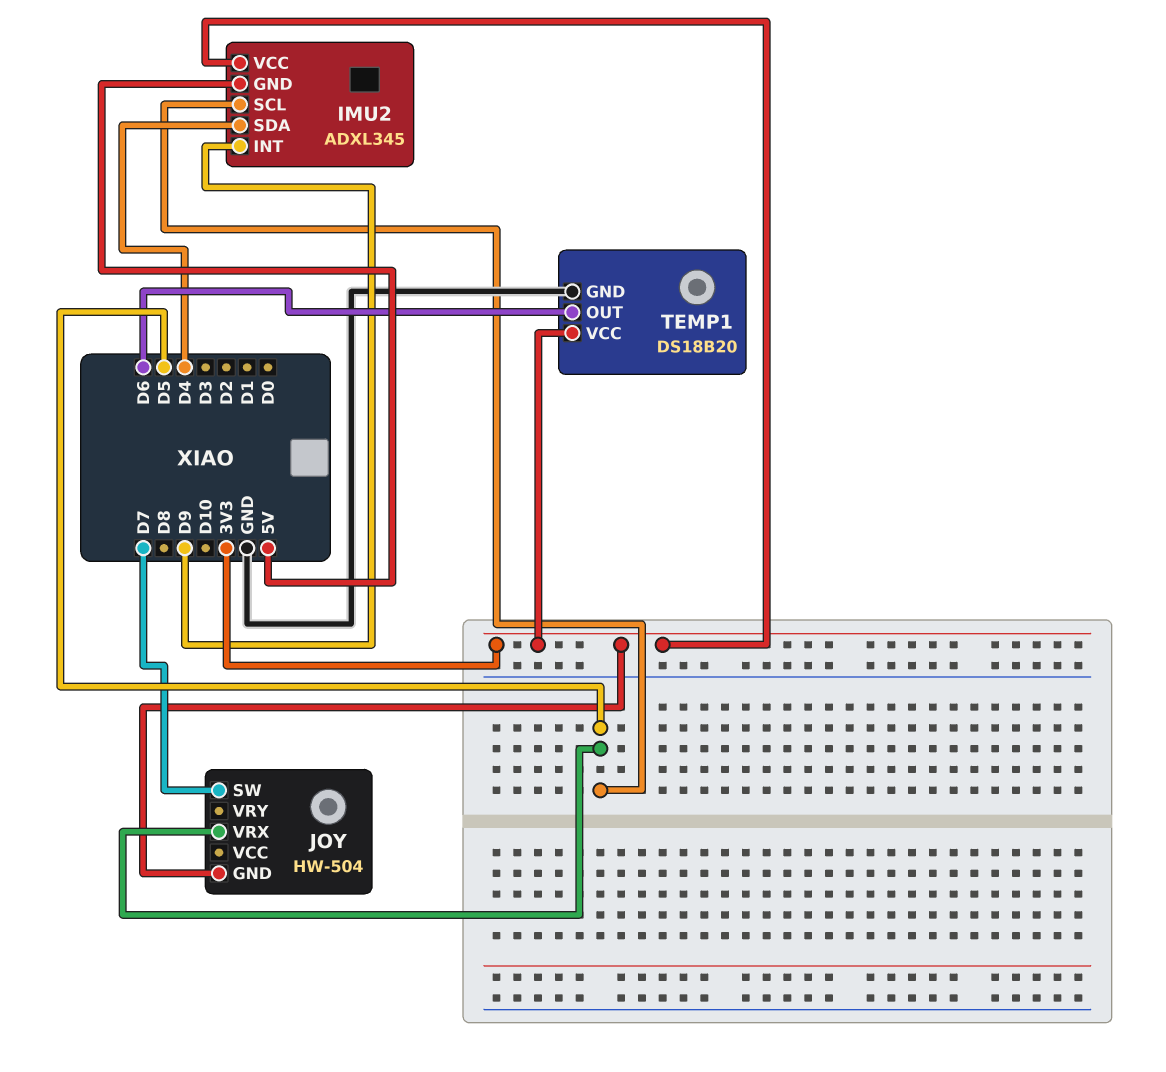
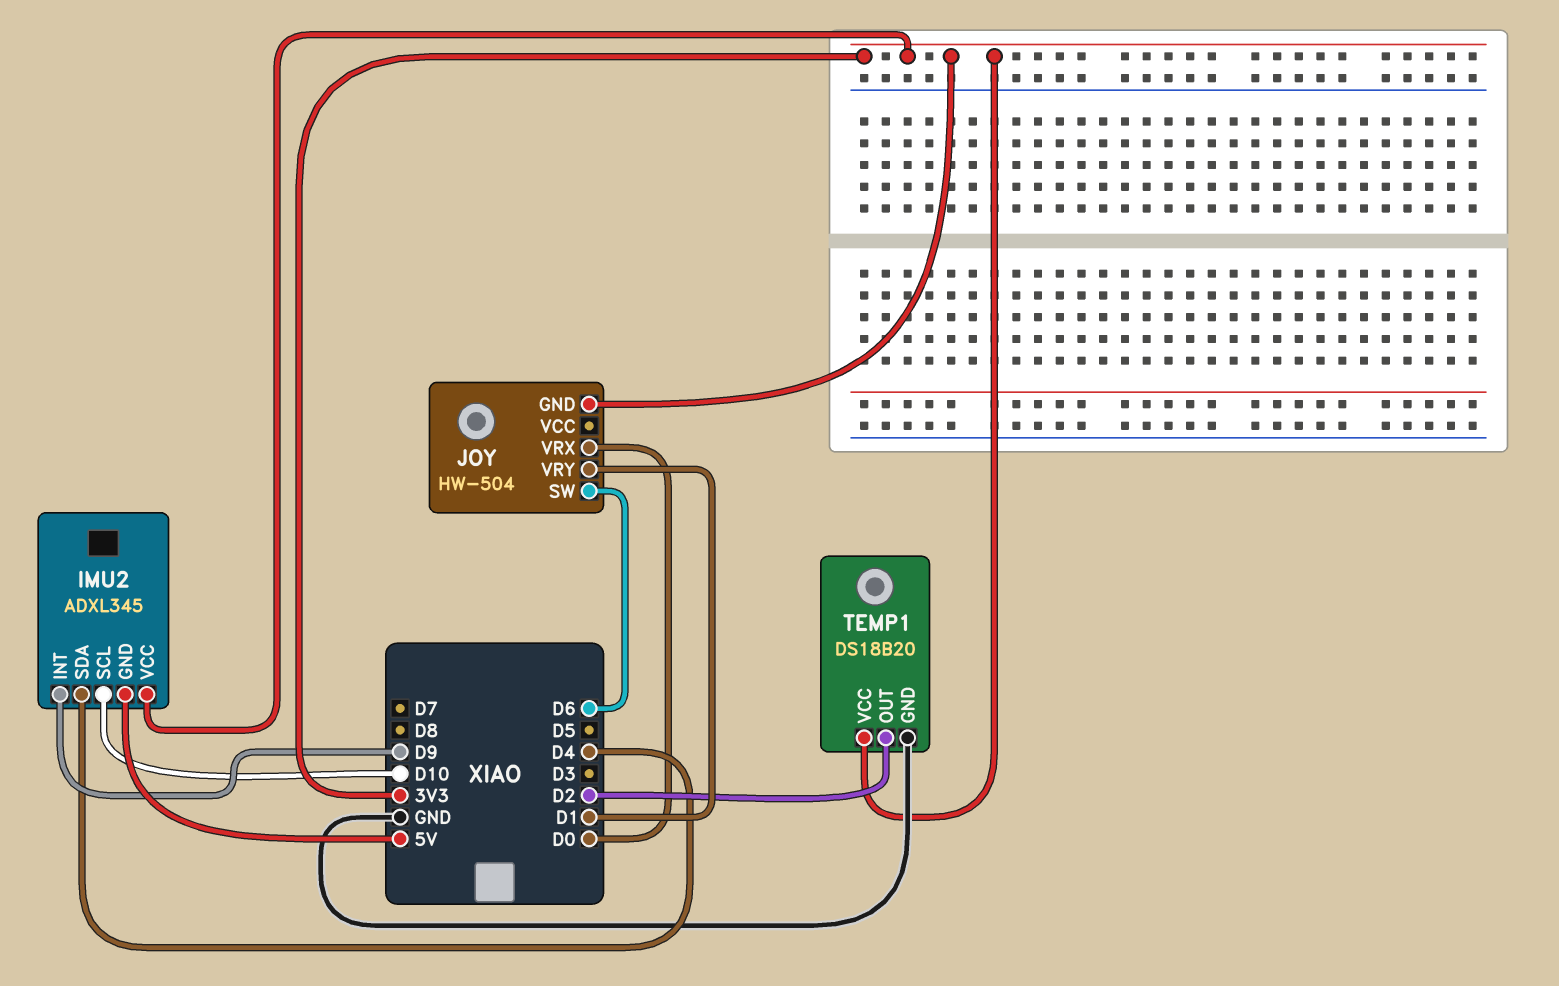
IMU2 pin SCL: D5 -> D10
JOY pin SW: D7 -> D6
JOY pin VRX: D5 -> D0
JOY pin VRY: none -> D1
TEMP1 pin OUT: D6 -> D2

